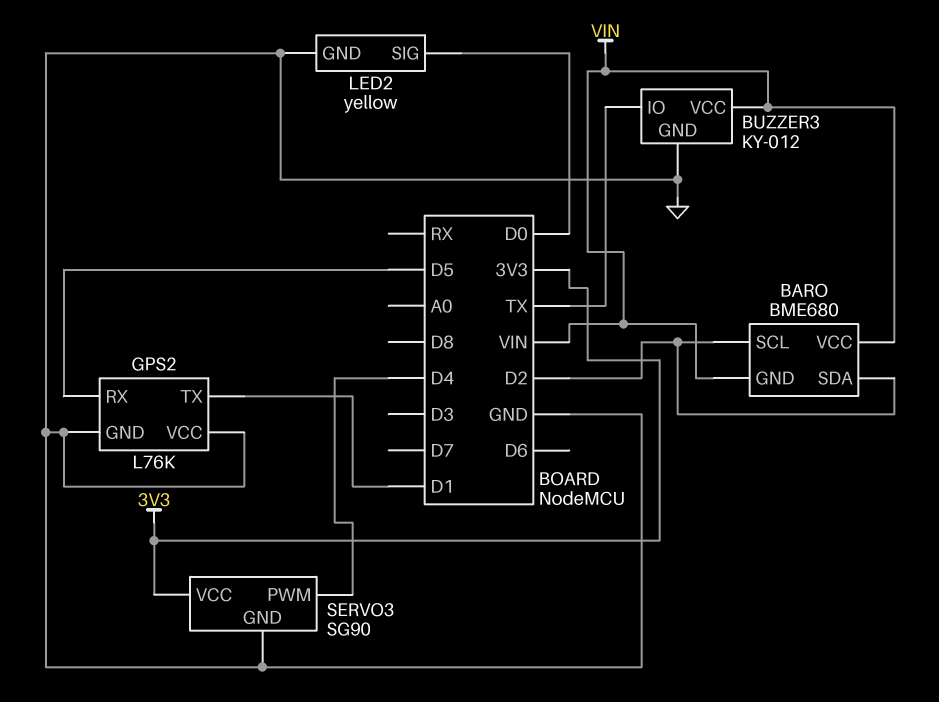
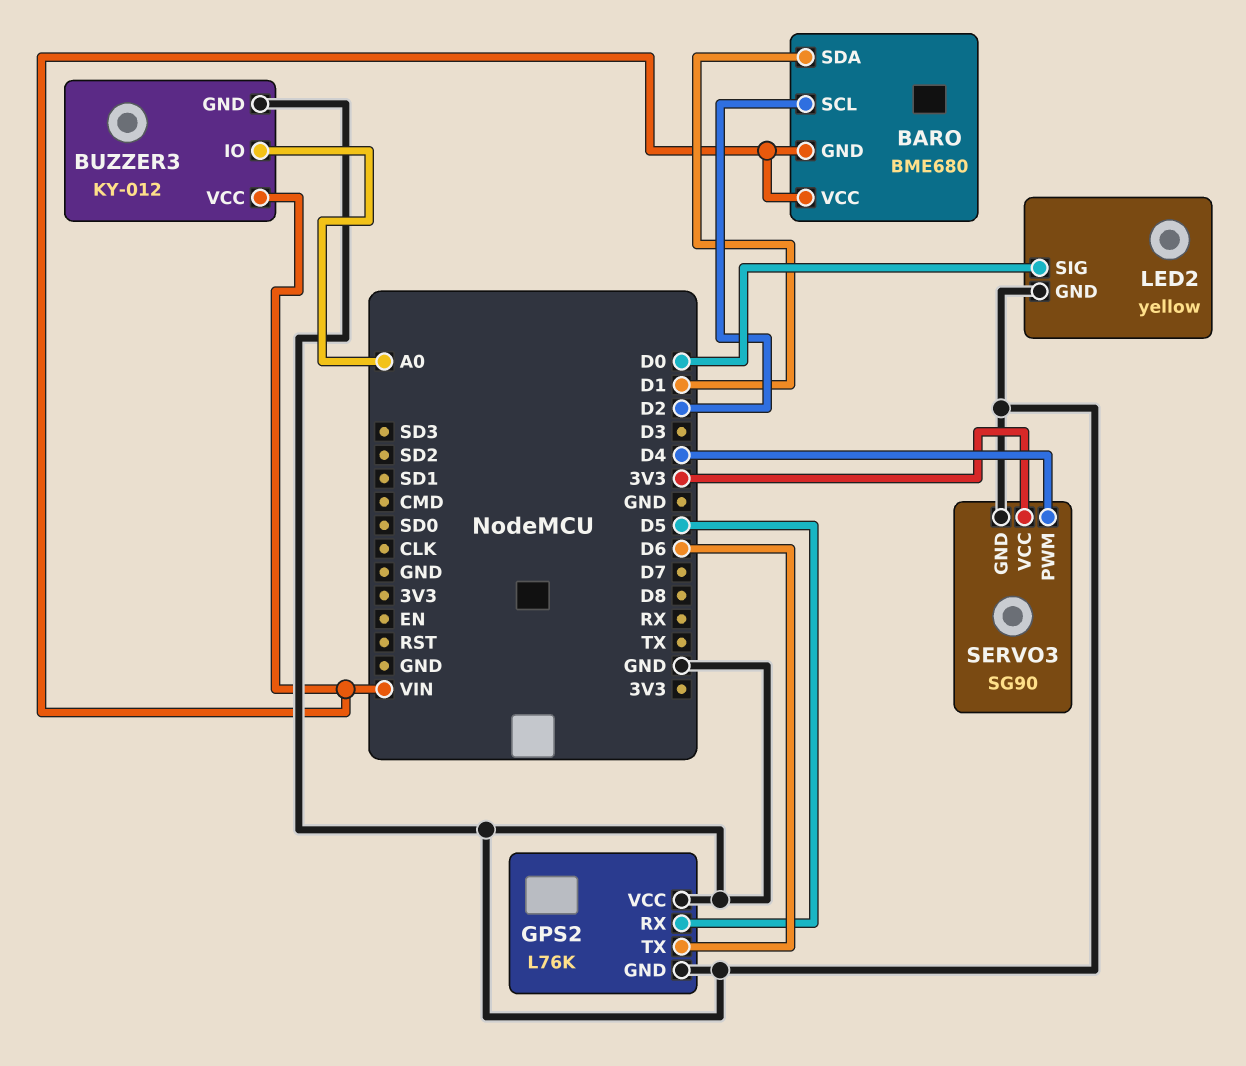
BARO pin SDA: D2 -> D1
BUZZER3 pin IO: TX -> A0
GPS2 pin TX: D1 -> D6

